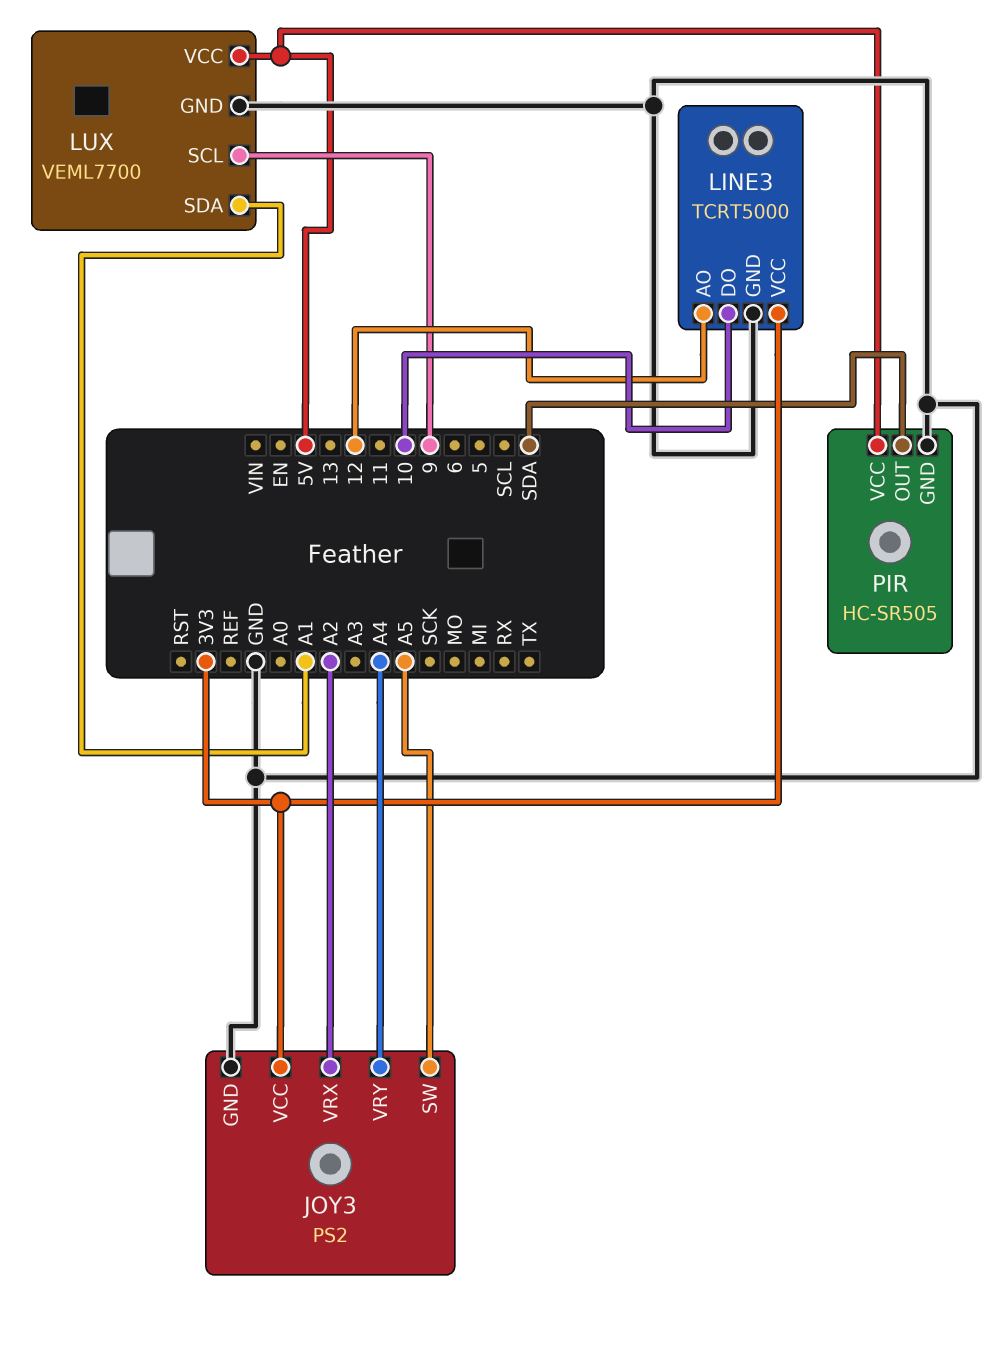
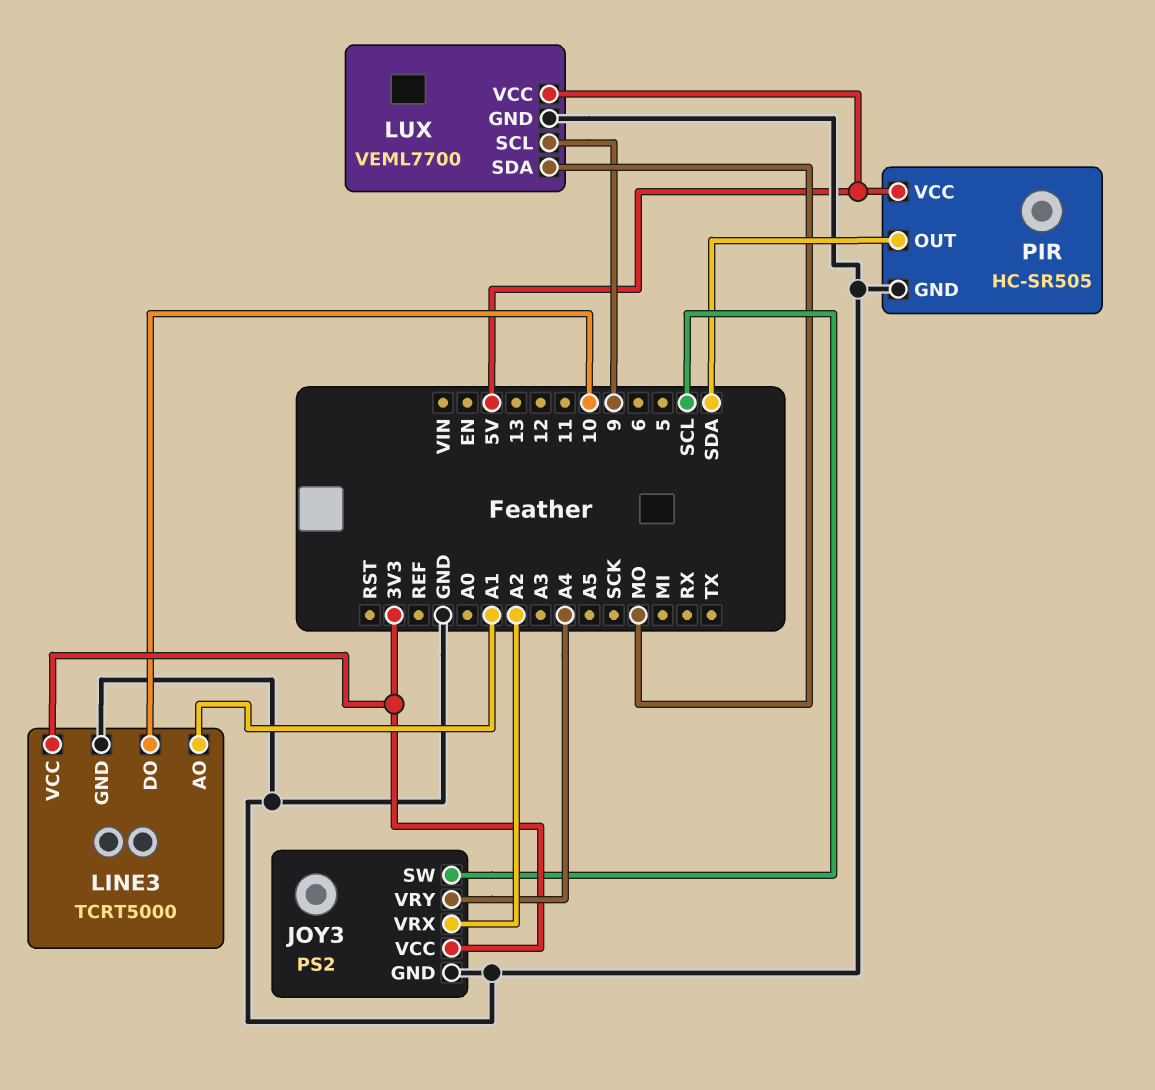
JOY3 pin SW: A5 -> SCL
LINE3 pin AO: 12 -> A1
LUX pin SDA: A1 -> MO

